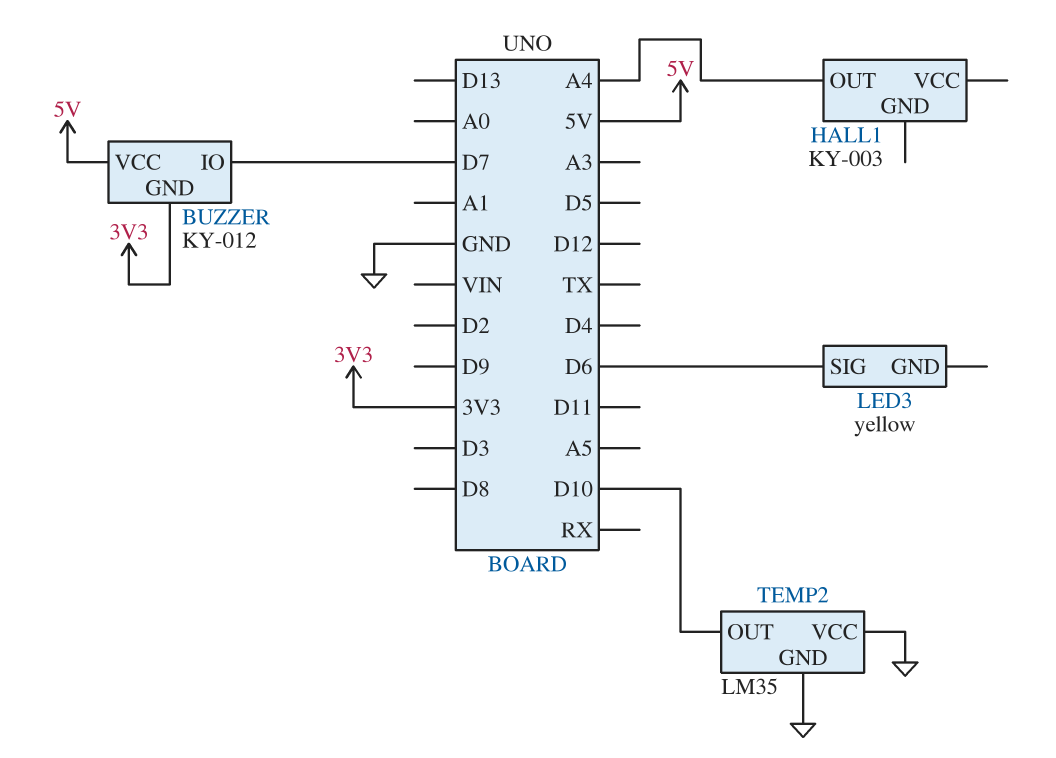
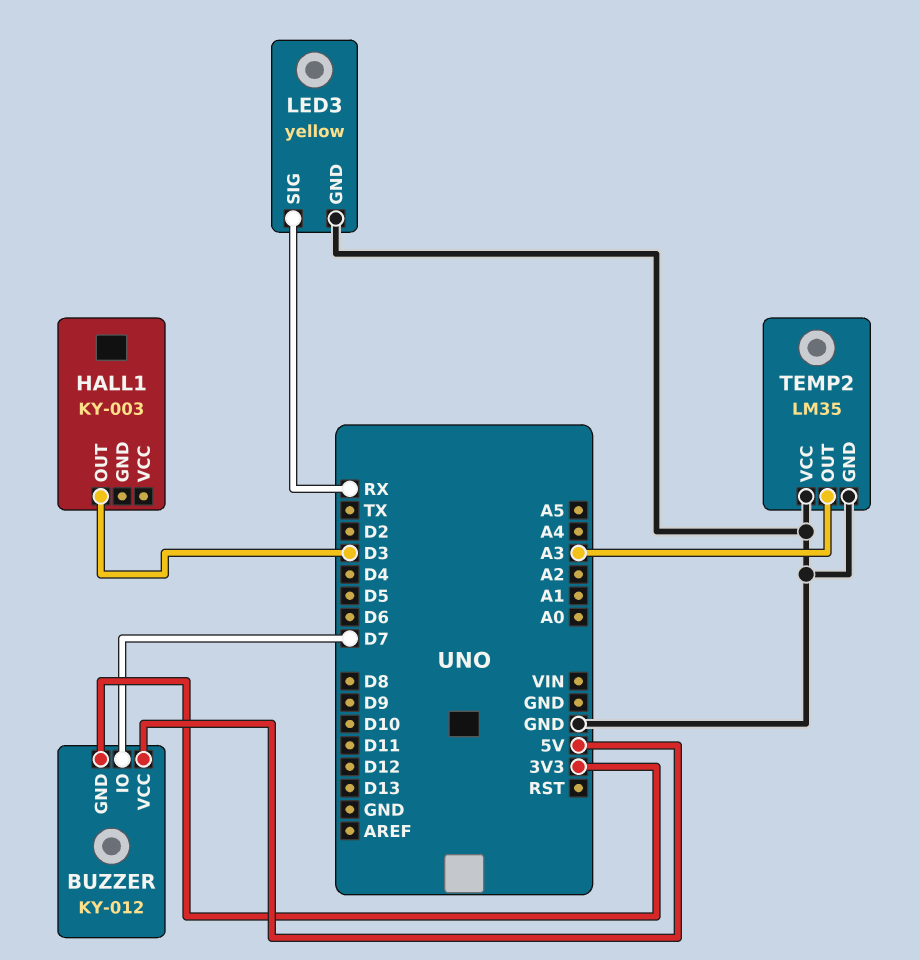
HALL1 pin OUT: A4 -> D3
LED3 pin GND: none -> GND
LED3 pin SIG: D6 -> RX
TEMP2 pin OUT: D10 -> A3

